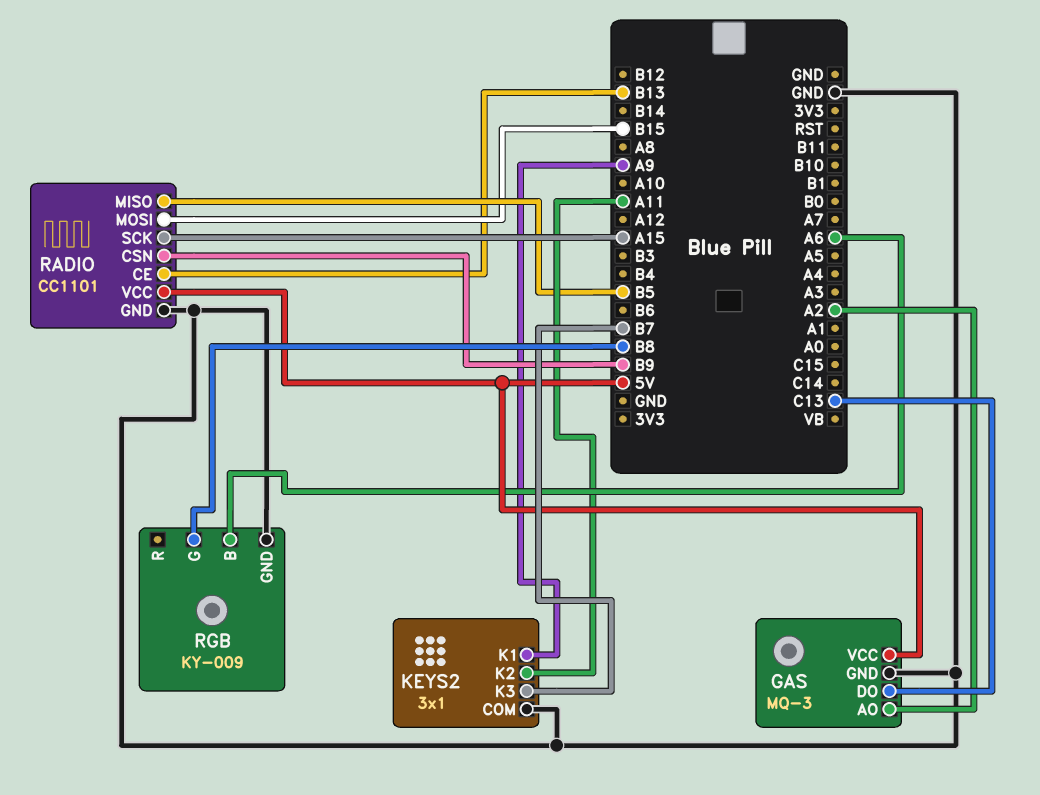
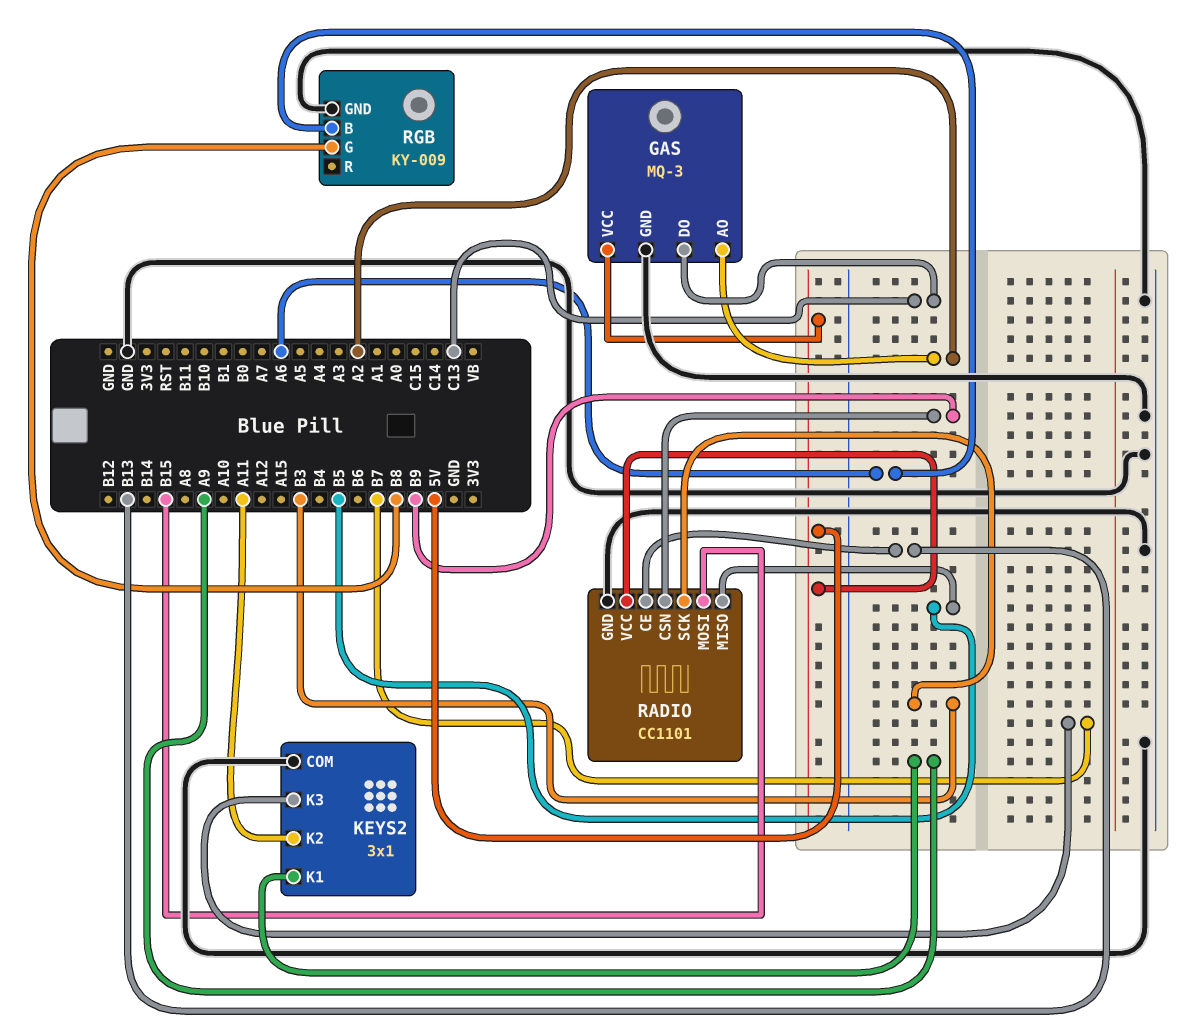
RADIO pin SCK: A15 -> B3

